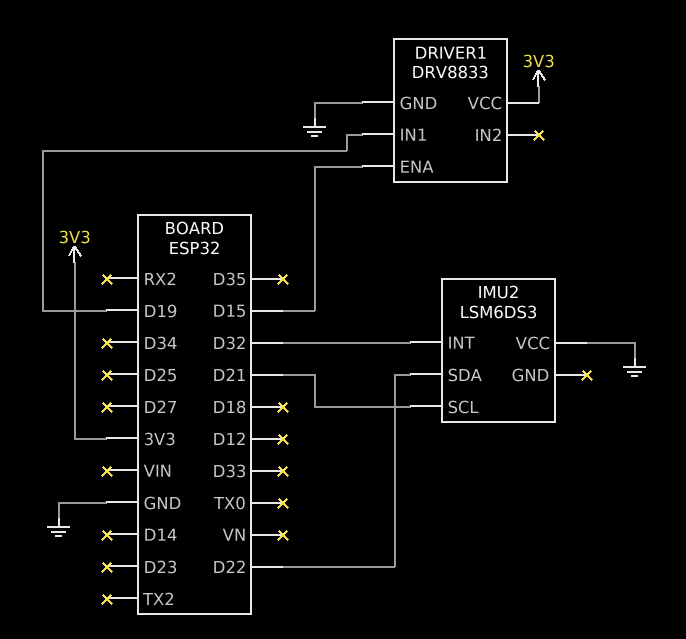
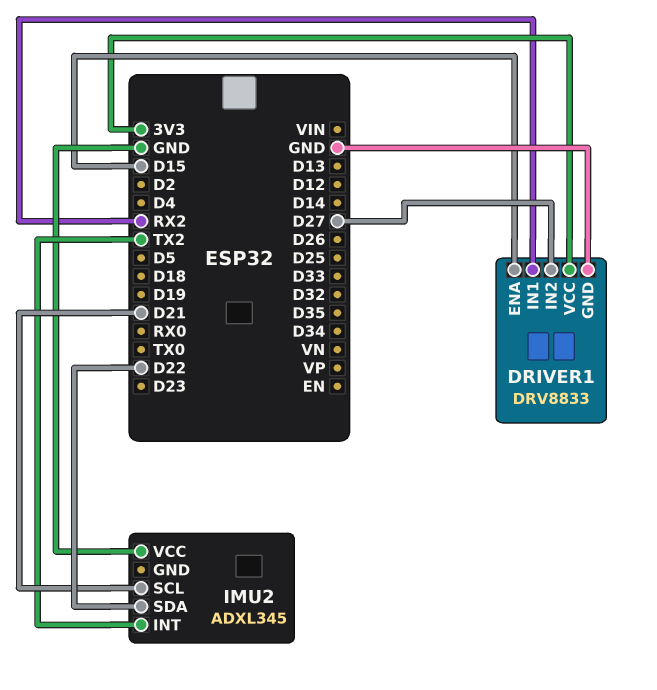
DRIVER1 pin IN1: D19 -> RX2
DRIVER1 pin IN2: none -> D27
IMU2: LSM6DS3 -> ADXL345
IMU2 pin INT: D32 -> TX2

